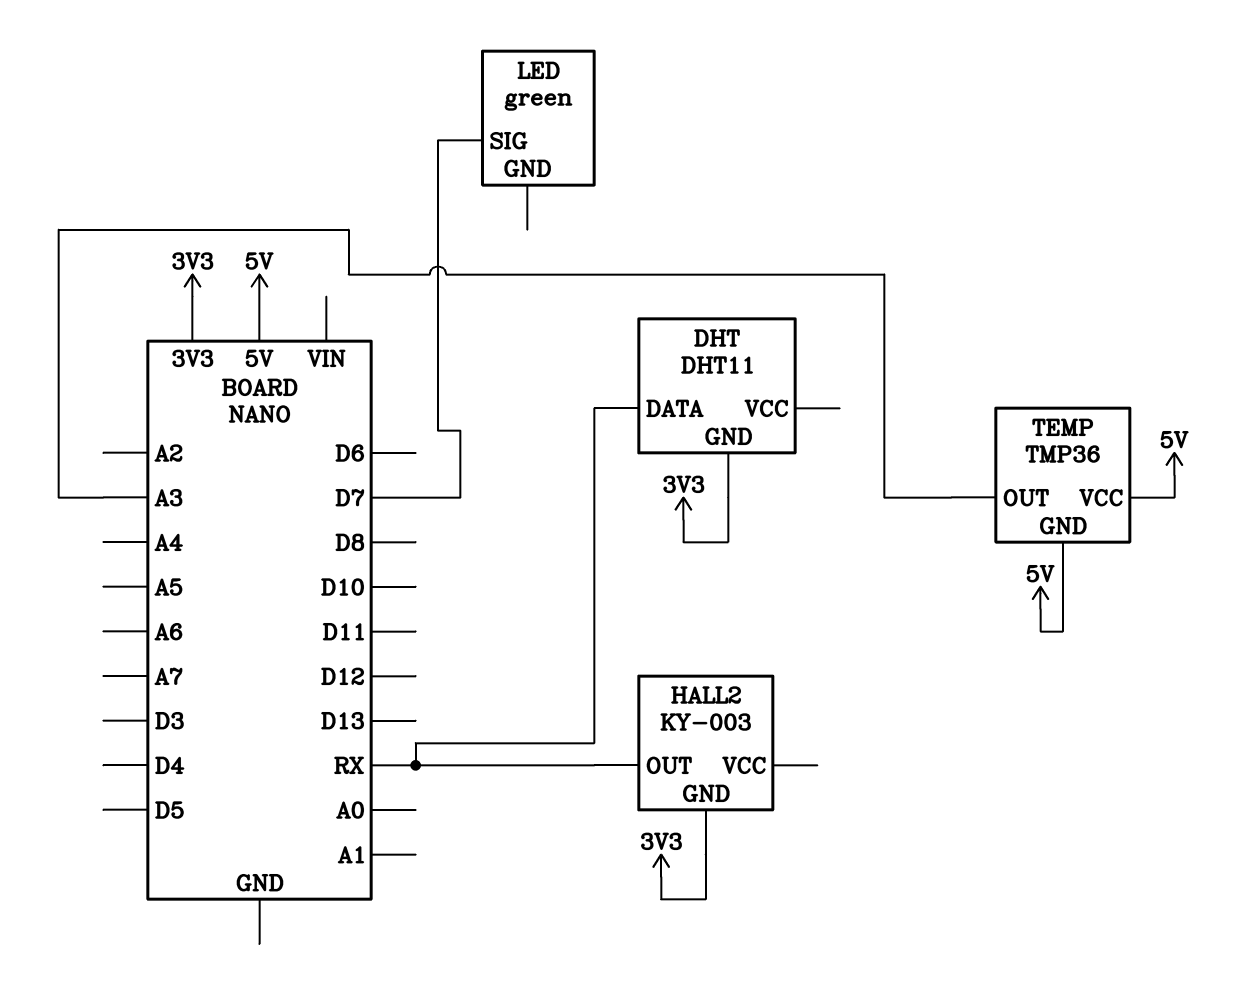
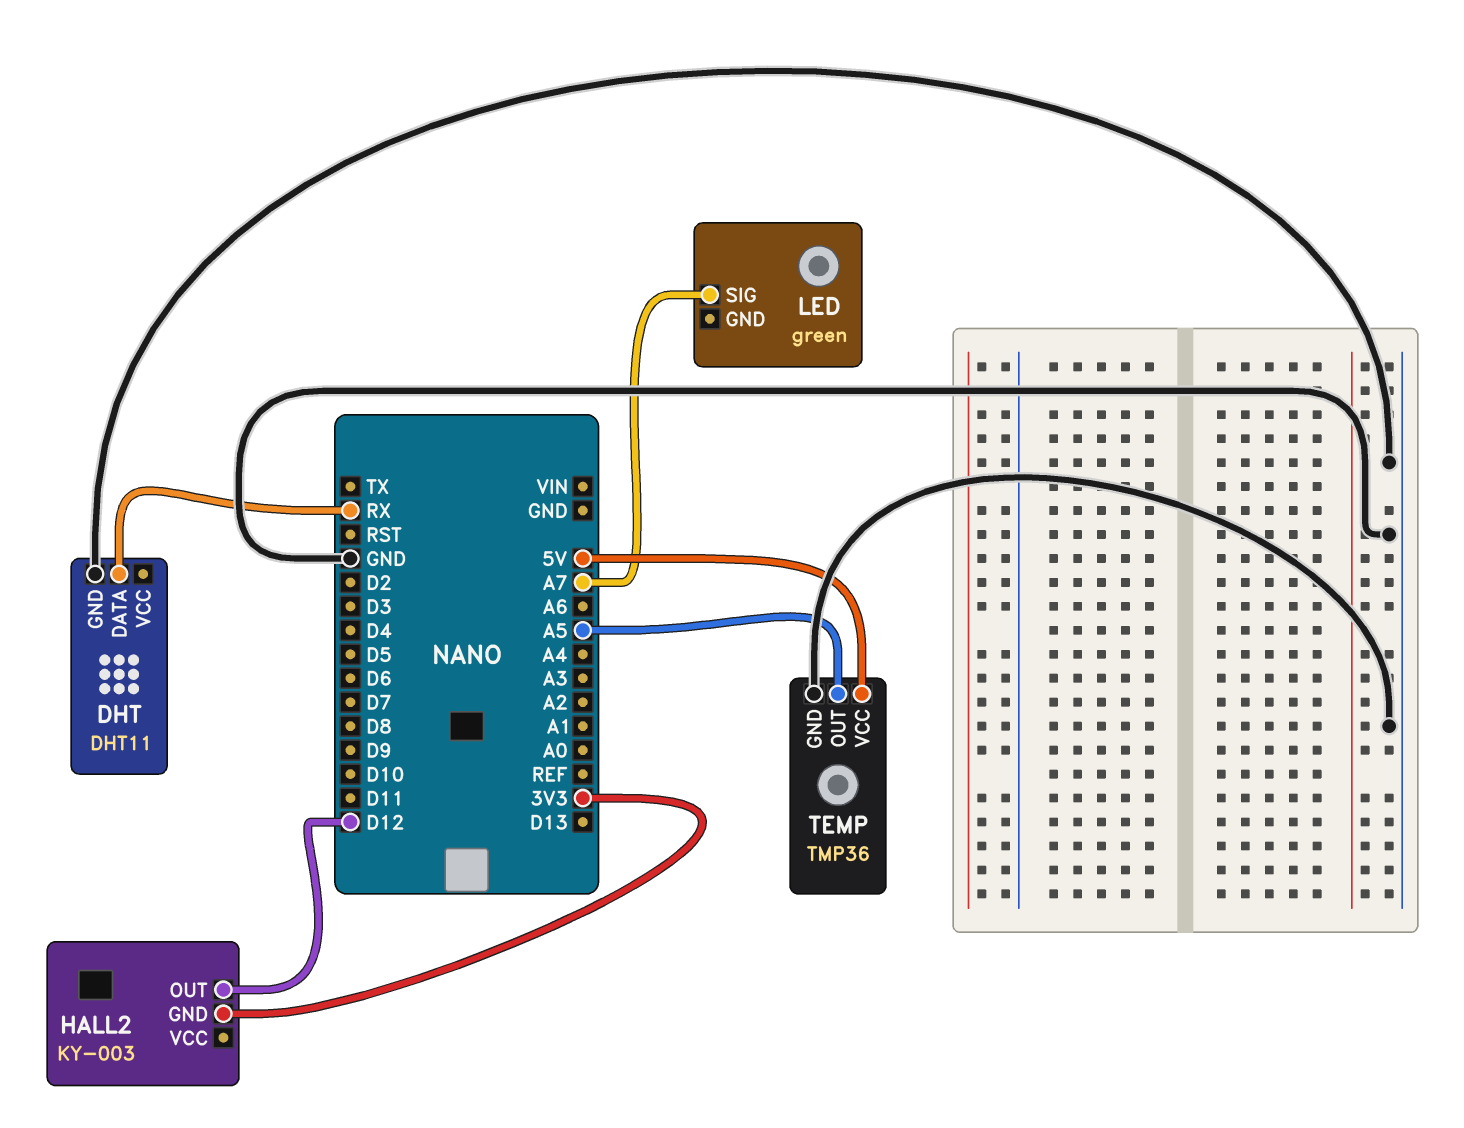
DHT pin GND: 3V3 -> GND
HALL2 pin OUT: RX -> D12
LED pin SIG: D7 -> A7
TEMP pin GND: 5V -> GND
TEMP pin OUT: A3 -> A5

